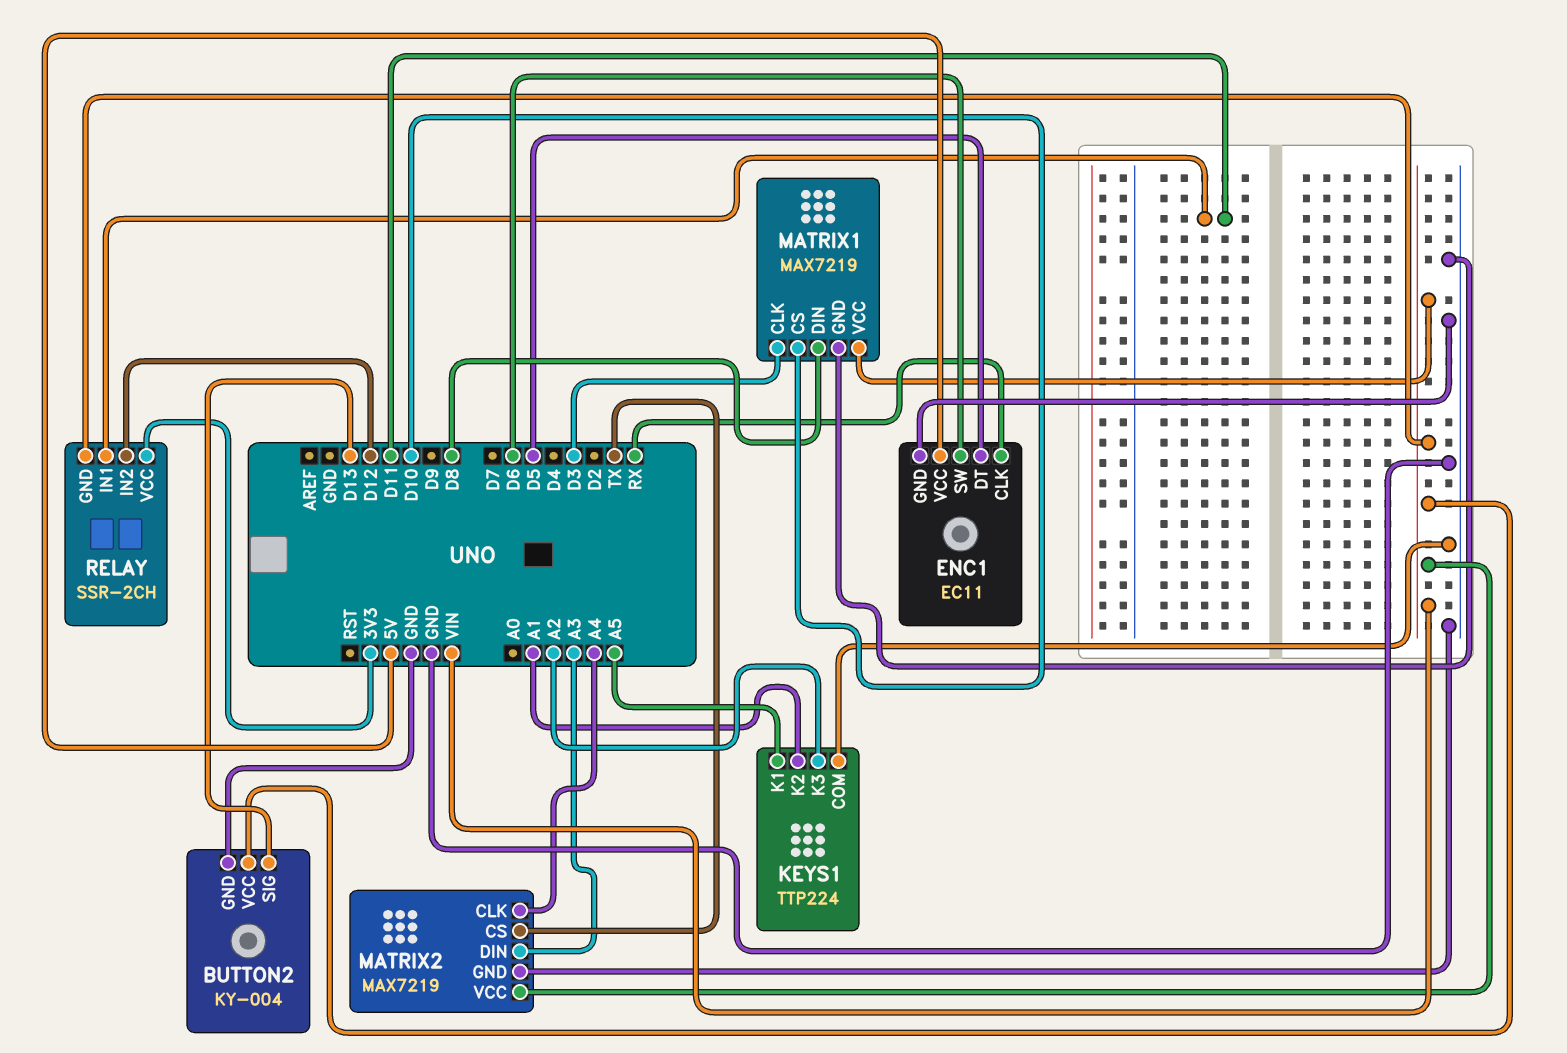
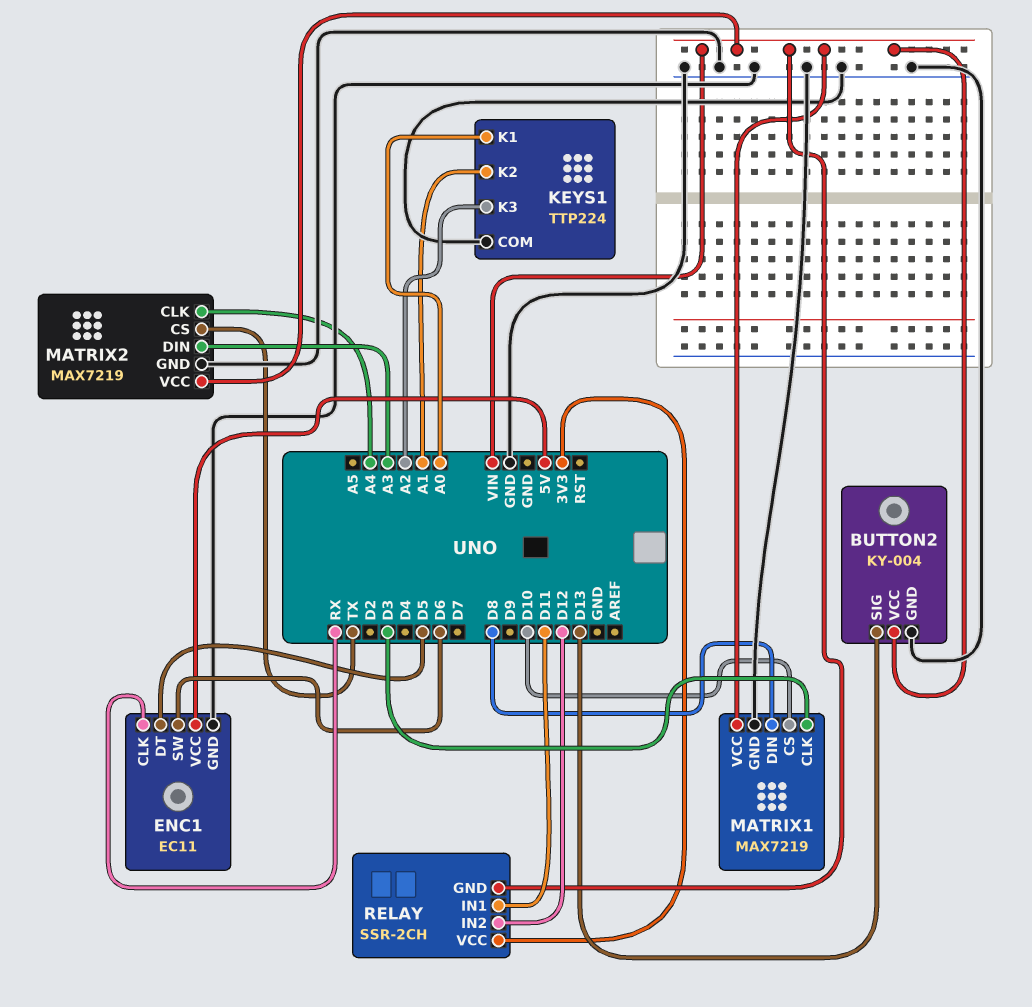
KEYS1 pin K1: A5 -> A0

